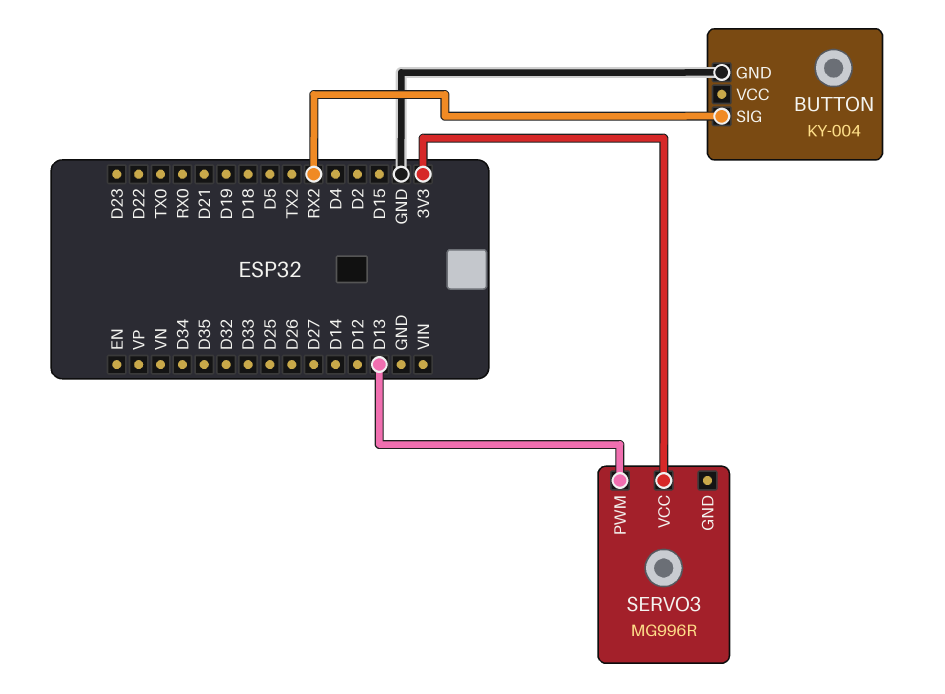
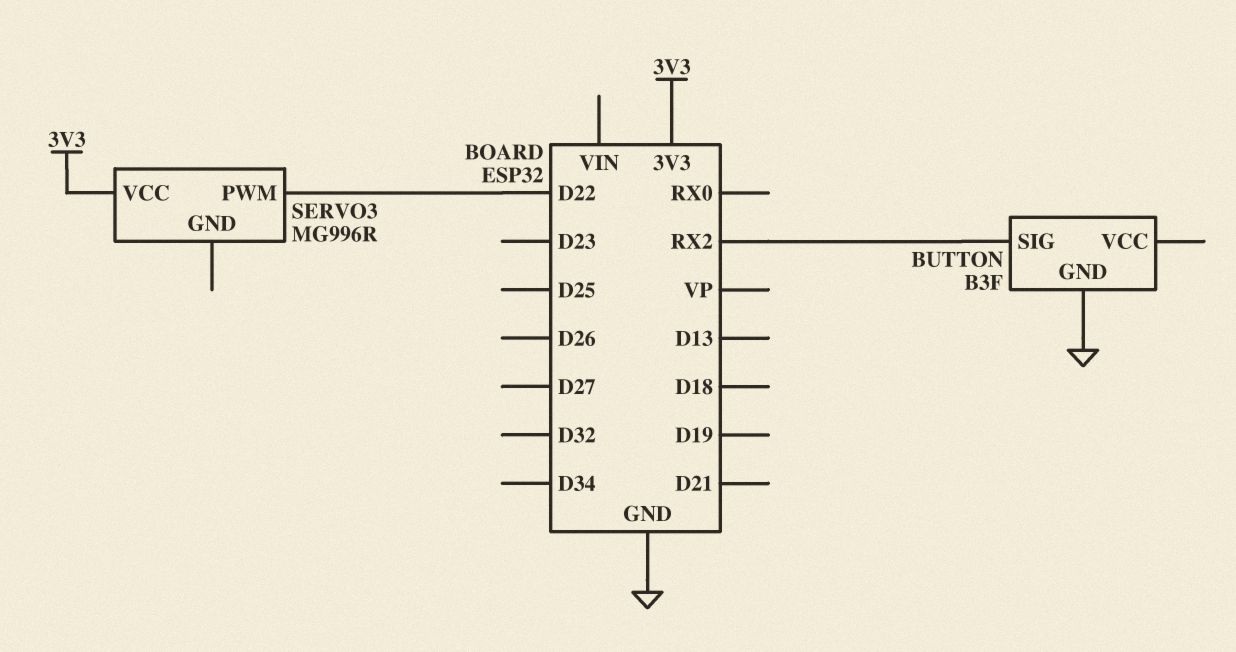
BUTTON: KY-004 -> B3F
SERVO3 pin PWM: D13 -> D22

